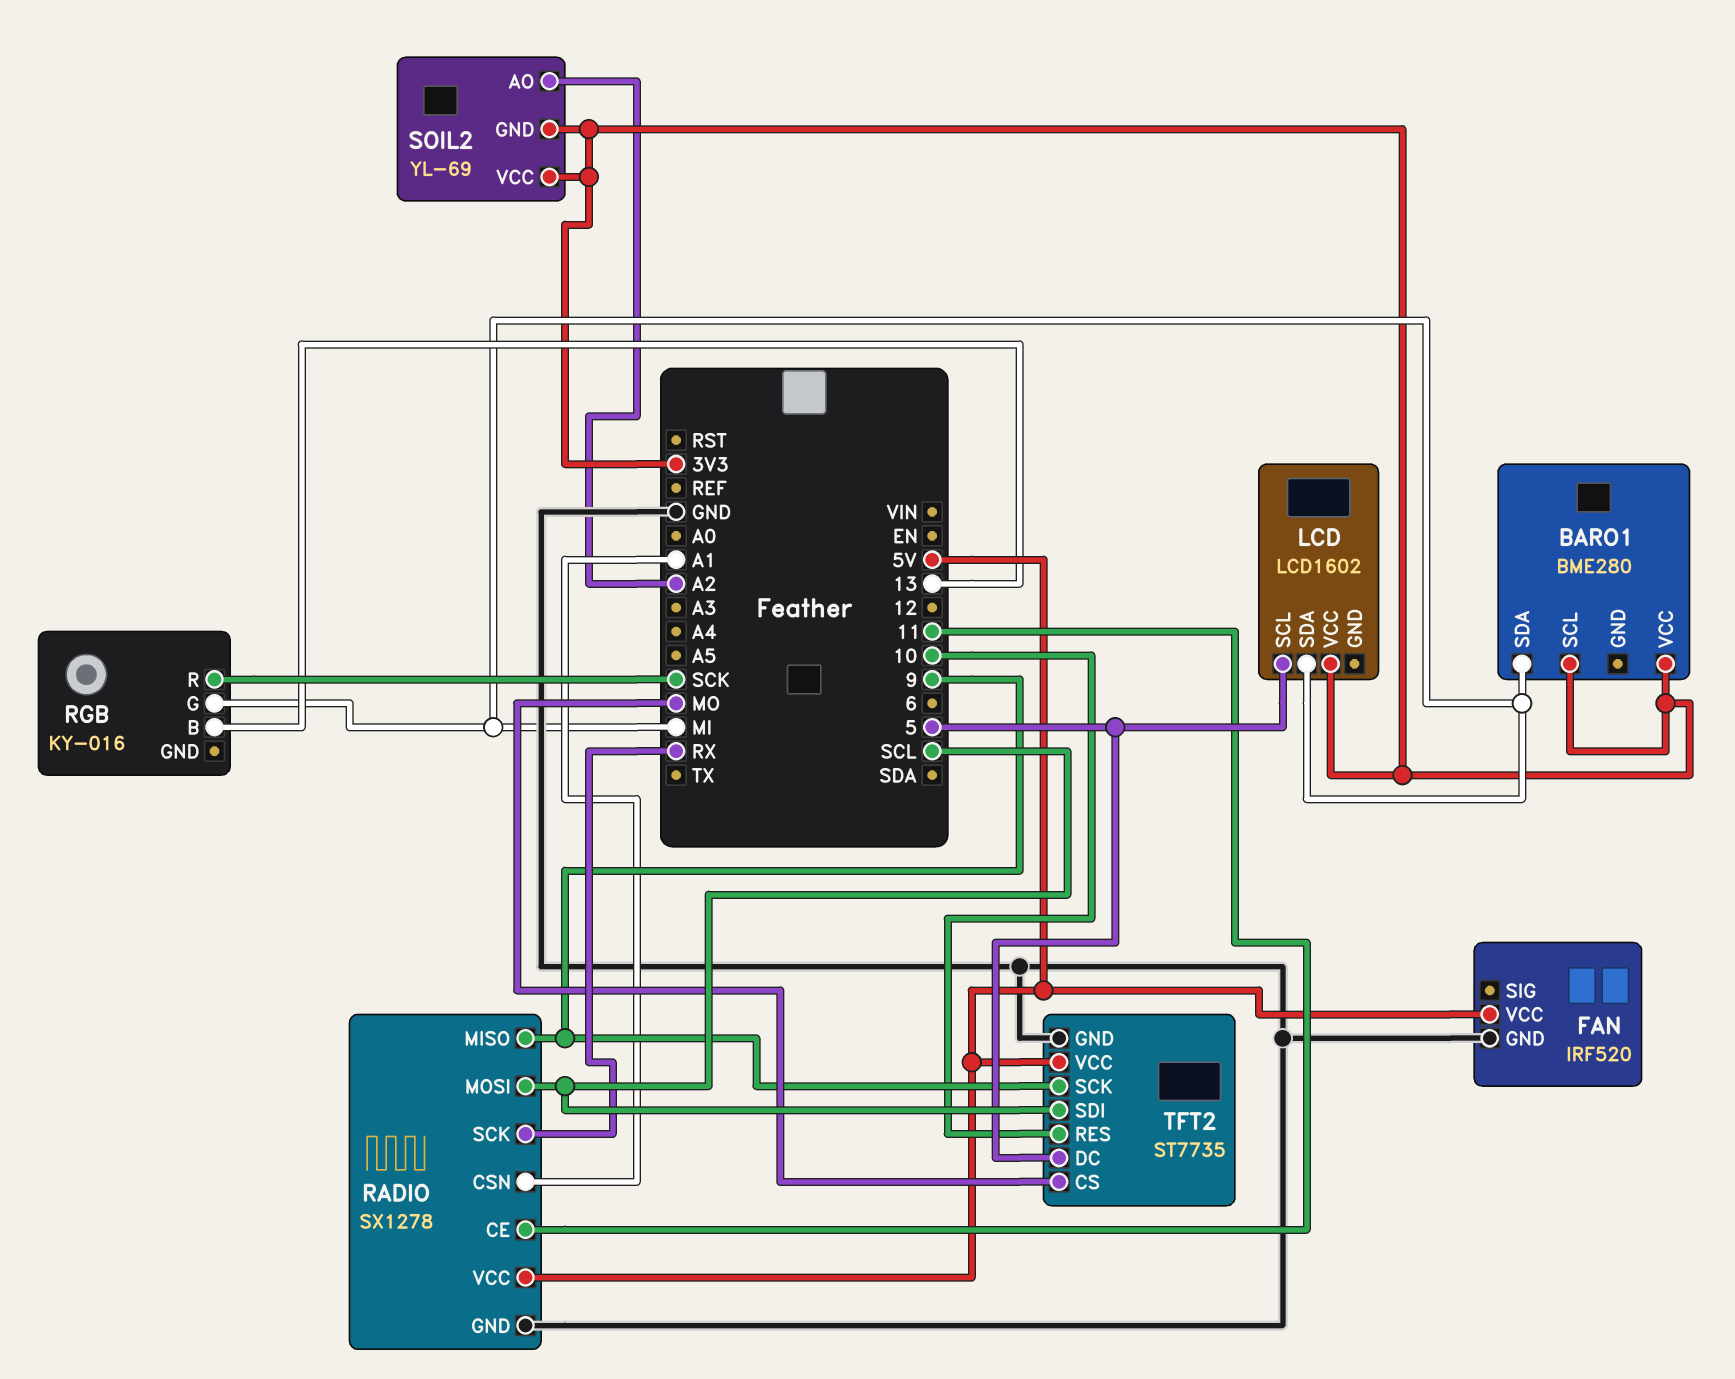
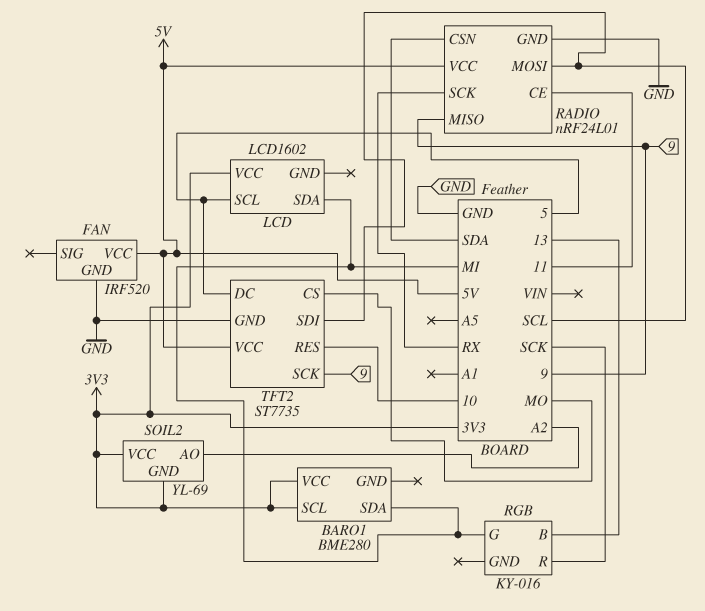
RADIO: SX1278 -> nRF24L01
RADIO pin CSN: A1 -> SDA

